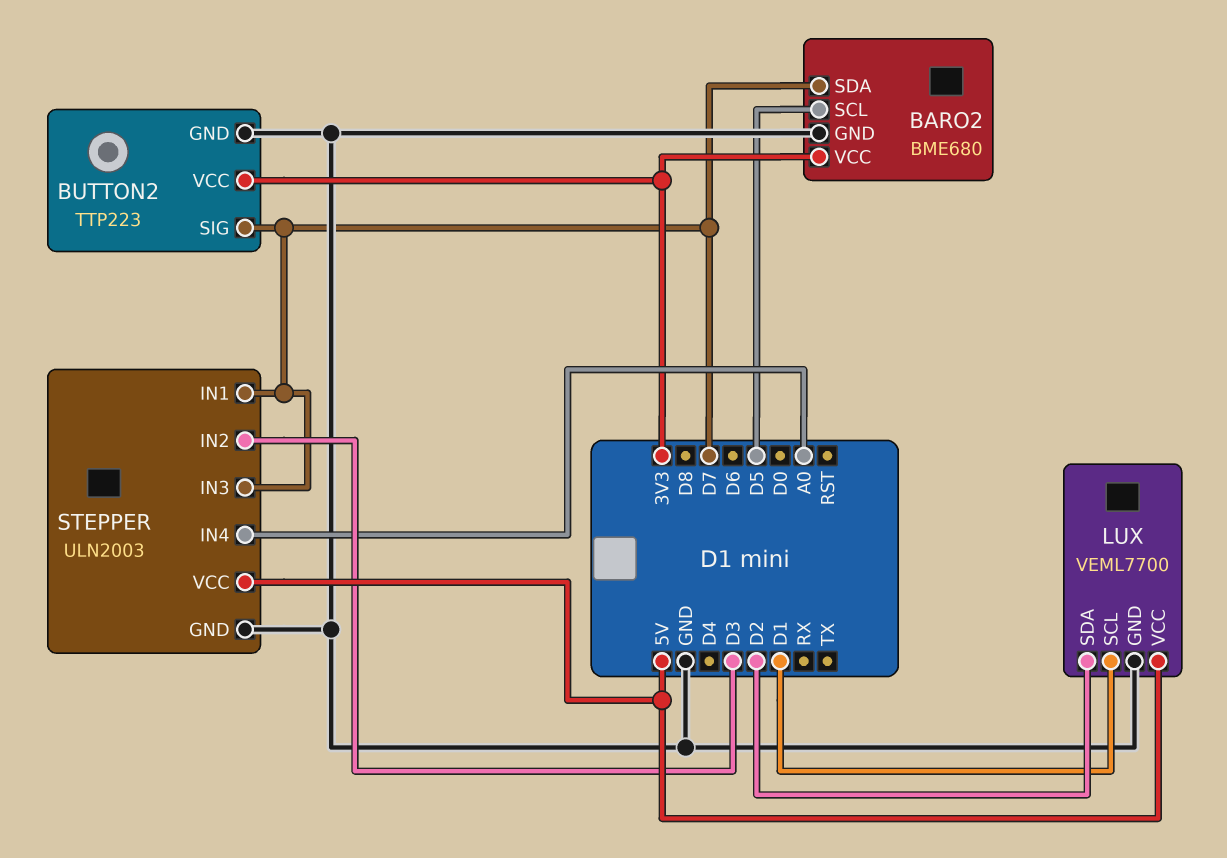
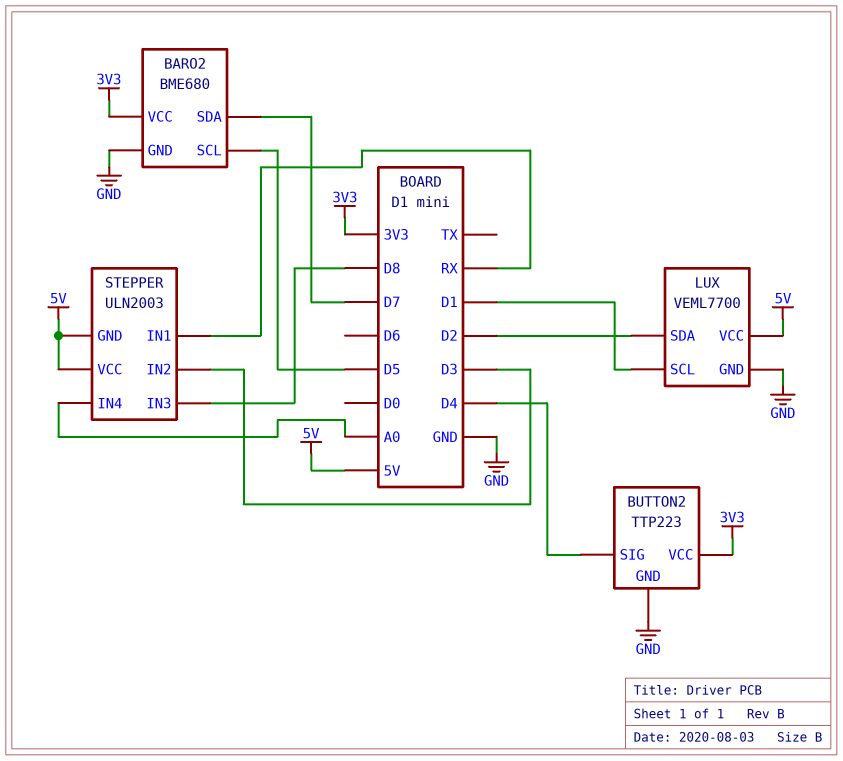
BUTTON2 pin SIG: D7 -> D4
STEPPER pin GND: GND -> 5V
STEPPER pin IN1: D7 -> RX
STEPPER pin IN3: D7 -> D8

